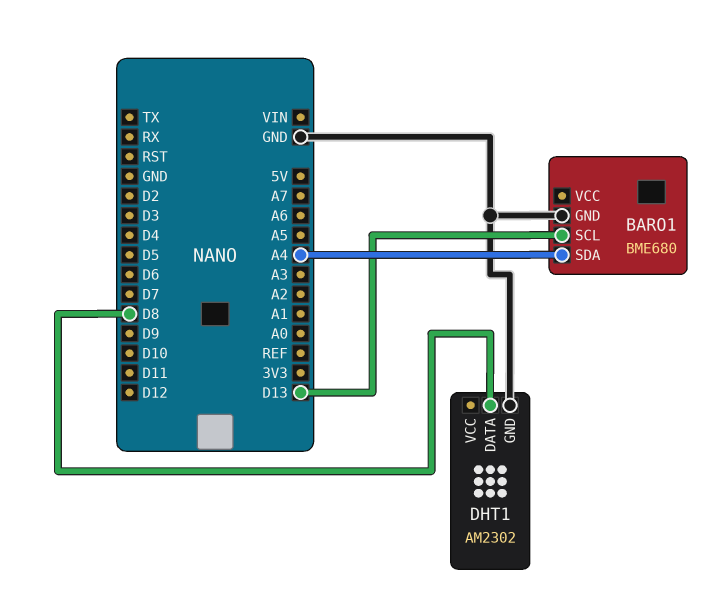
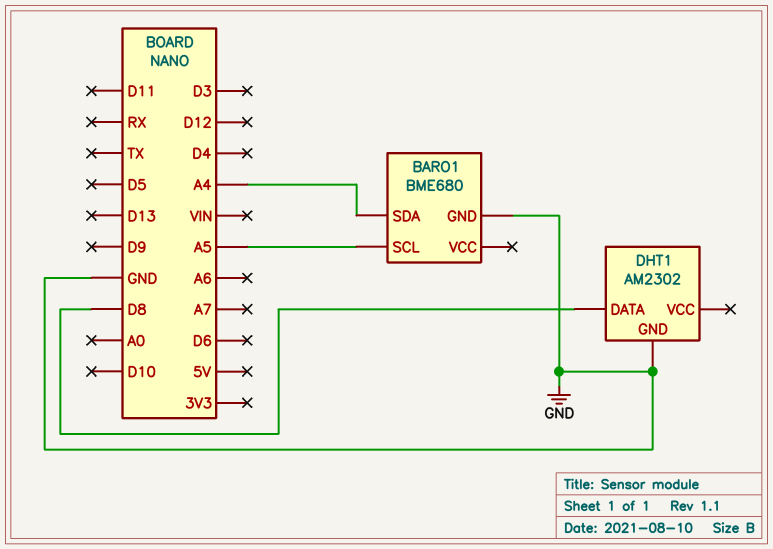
BARO1 pin SCL: D13 -> A5

